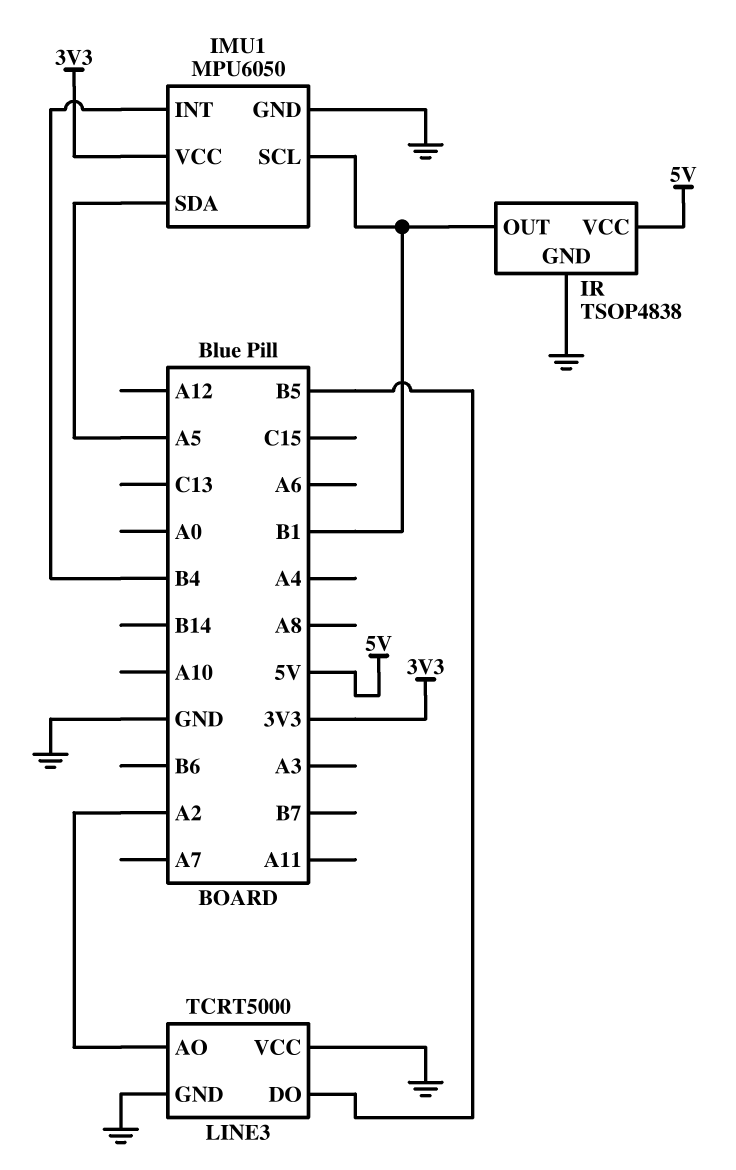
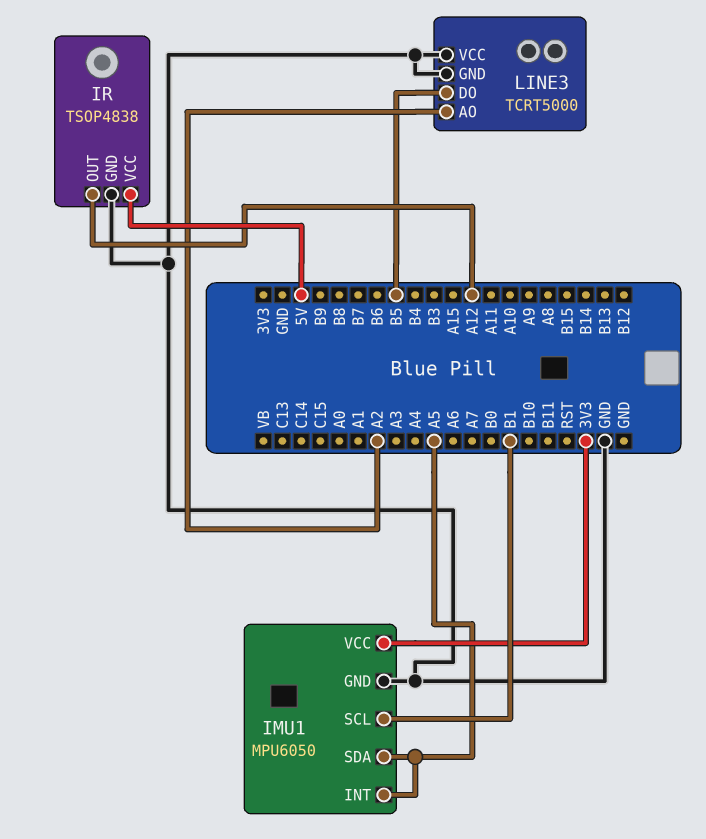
IMU1 pin INT: B4 -> A5
IR pin OUT: B1 -> A12

